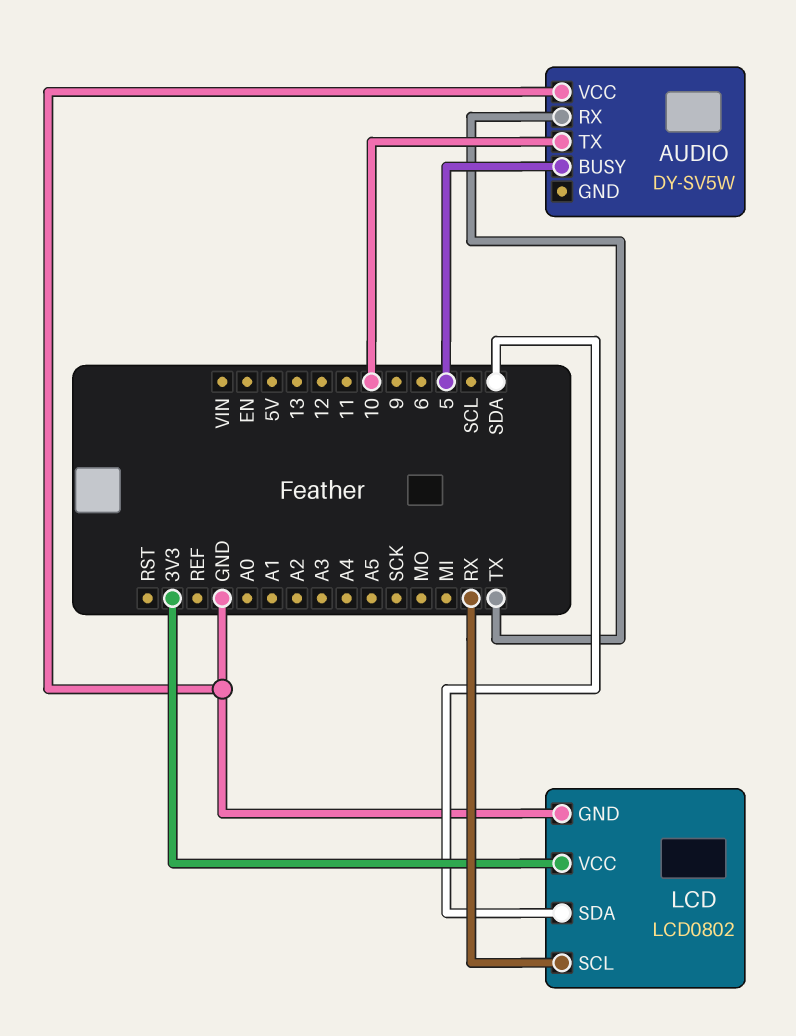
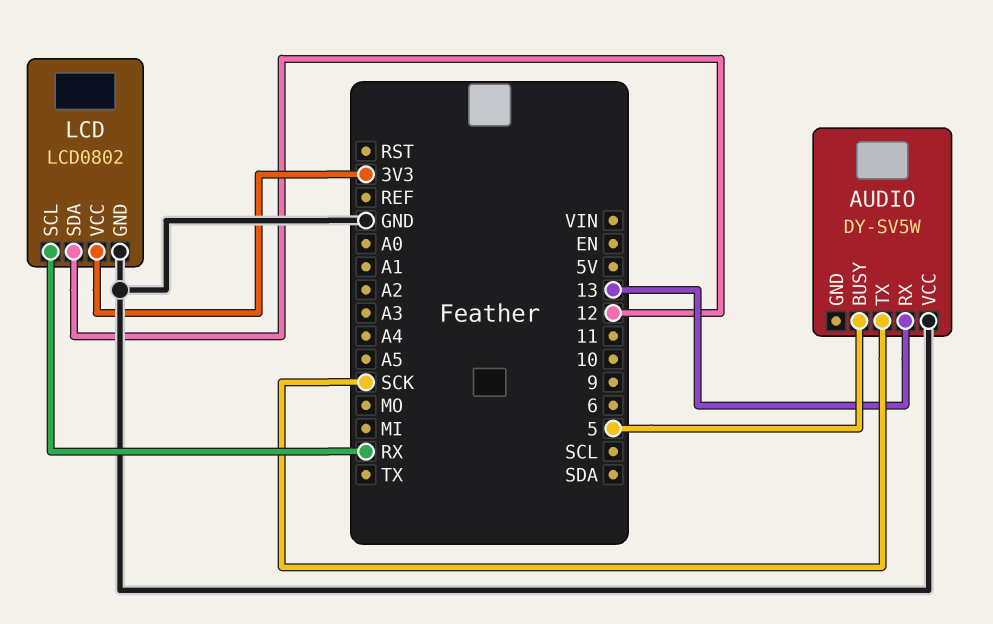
AUDIO pin RX: TX -> 13
AUDIO pin TX: 10 -> SCK
LCD pin SDA: SDA -> 12

